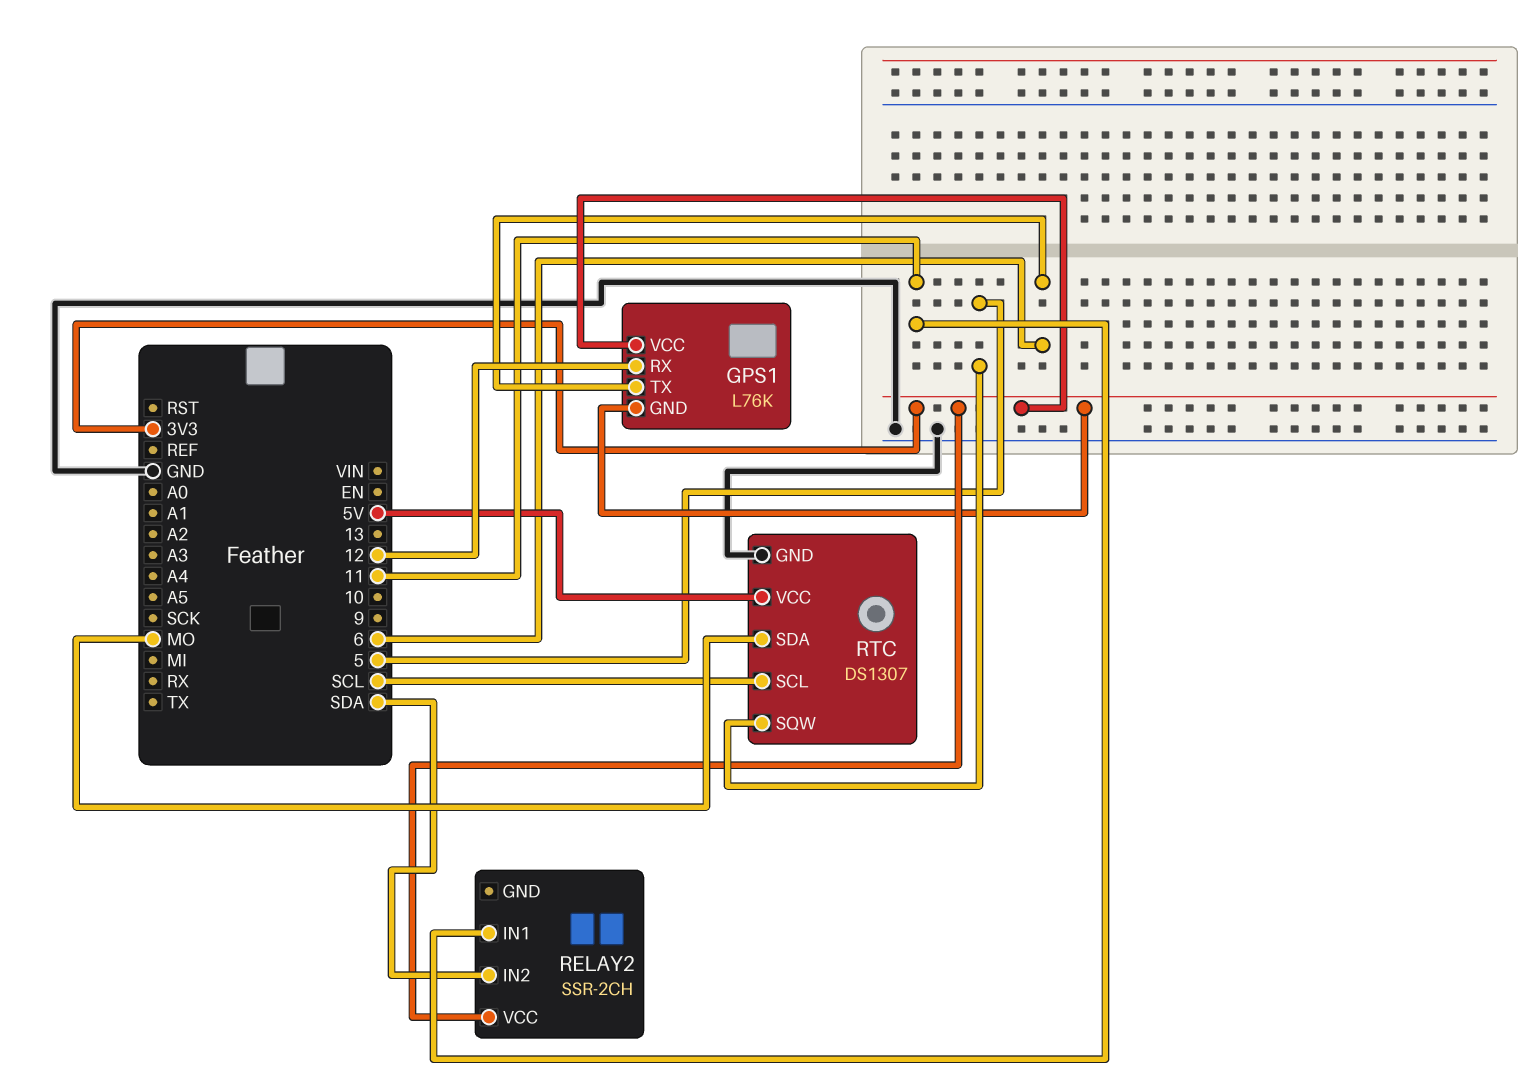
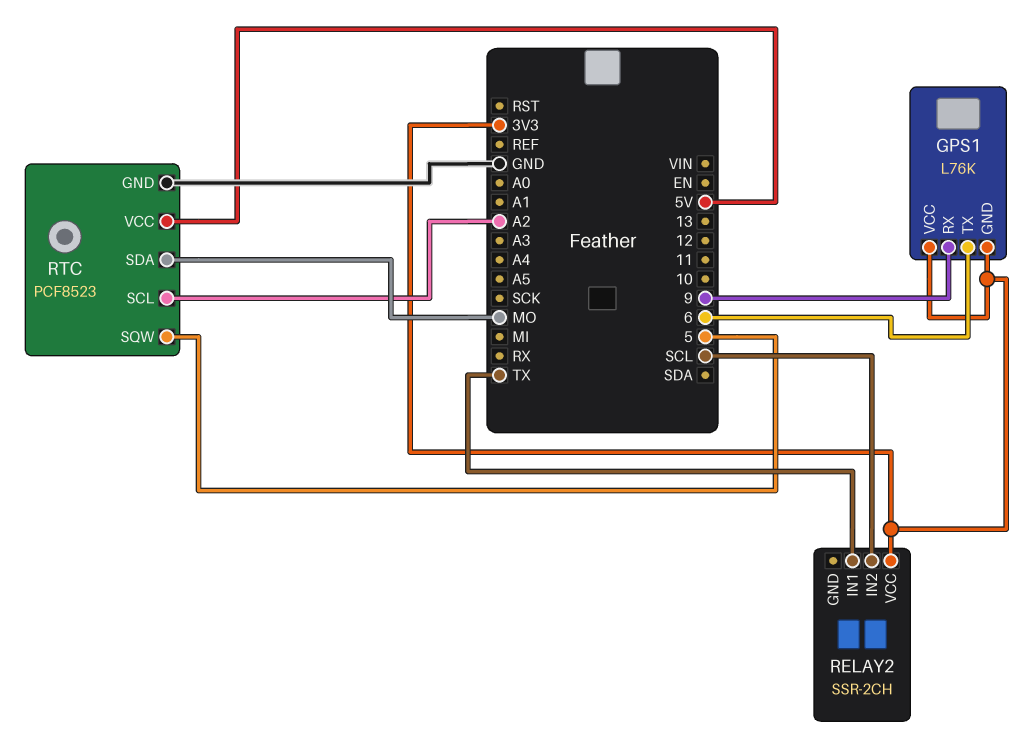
GPS1 pin RX: 12 -> 9
RELAY2 pin IN1: 11 -> TX
RELAY2 pin IN2: SDA -> SCL
RTC: DS1307 -> PCF8523
RTC pin SCL: SCL -> A2

